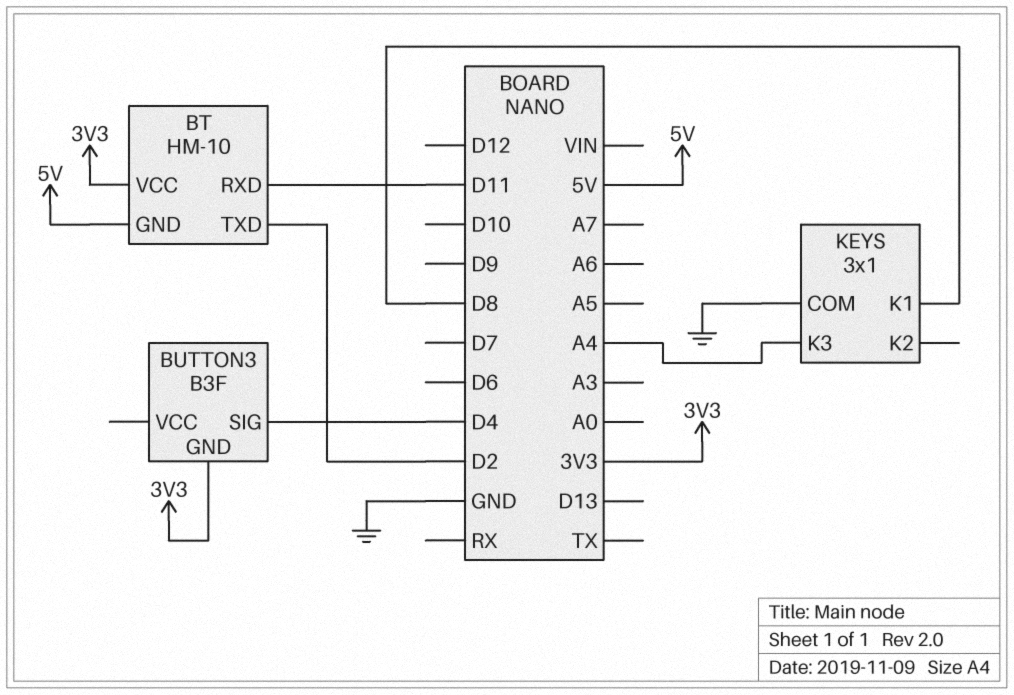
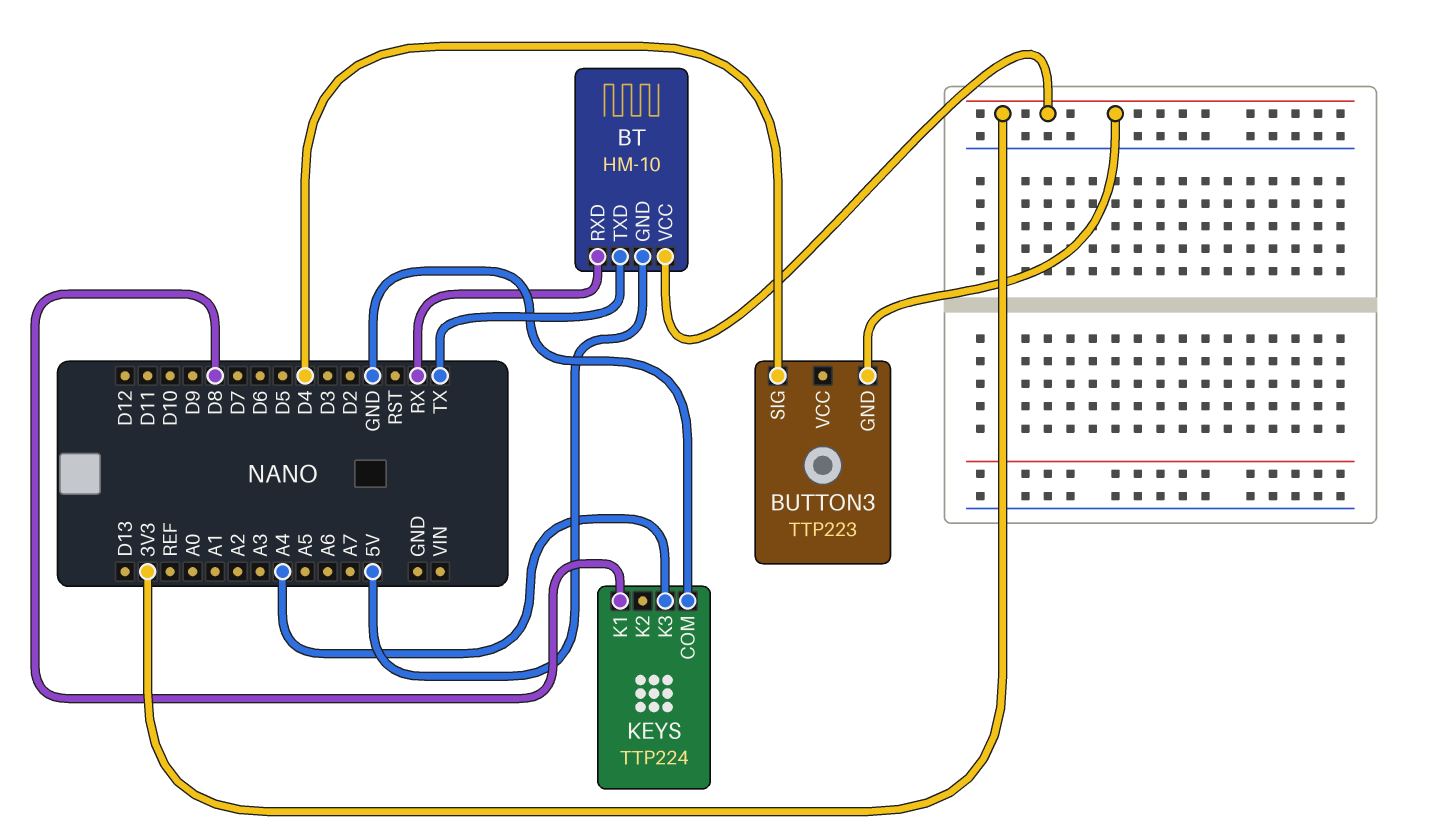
BT pin RXD: D11 -> RX
BT pin TXD: D2 -> TX
BUTTON3: B3F -> TTP223
KEYS: 3x1 -> TTP224

